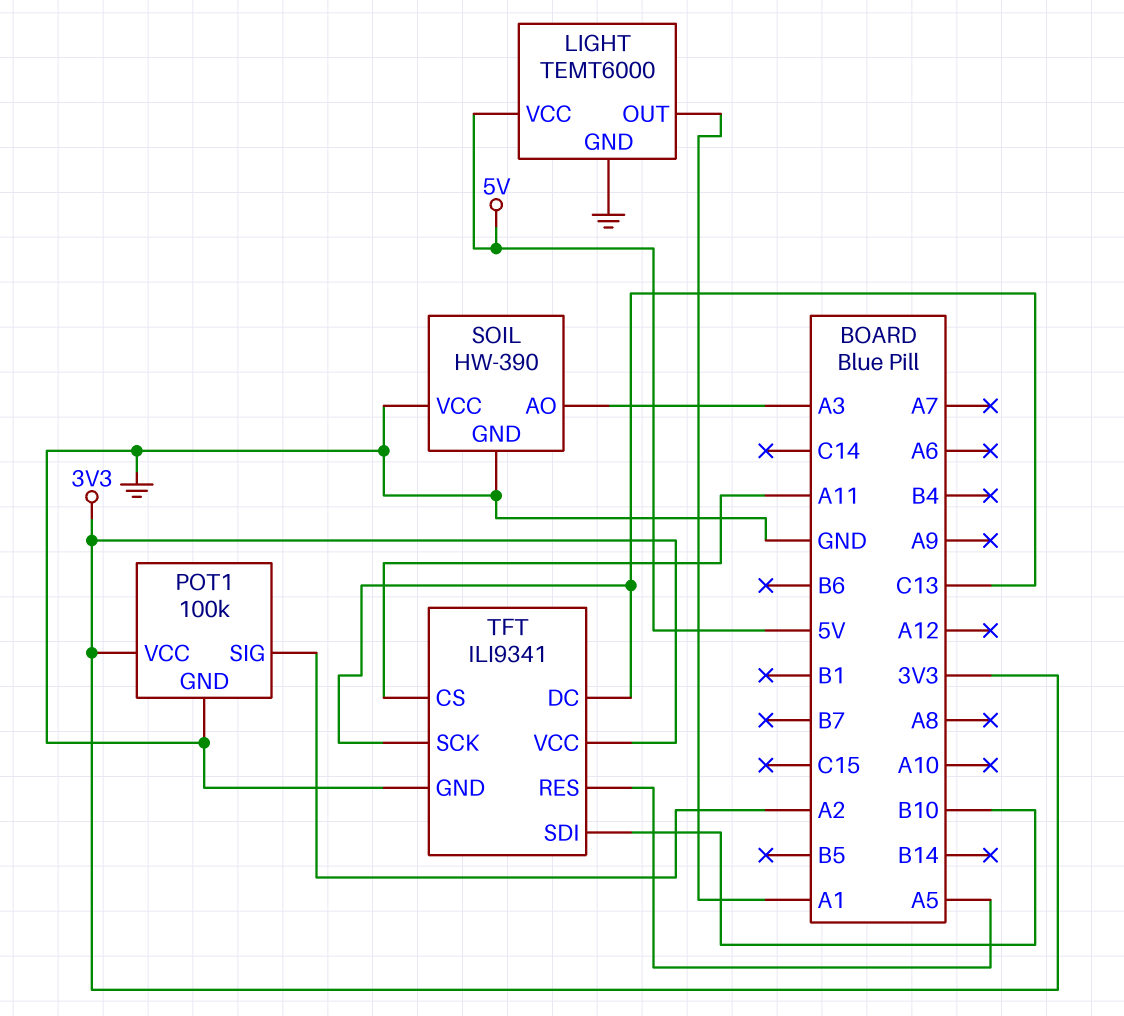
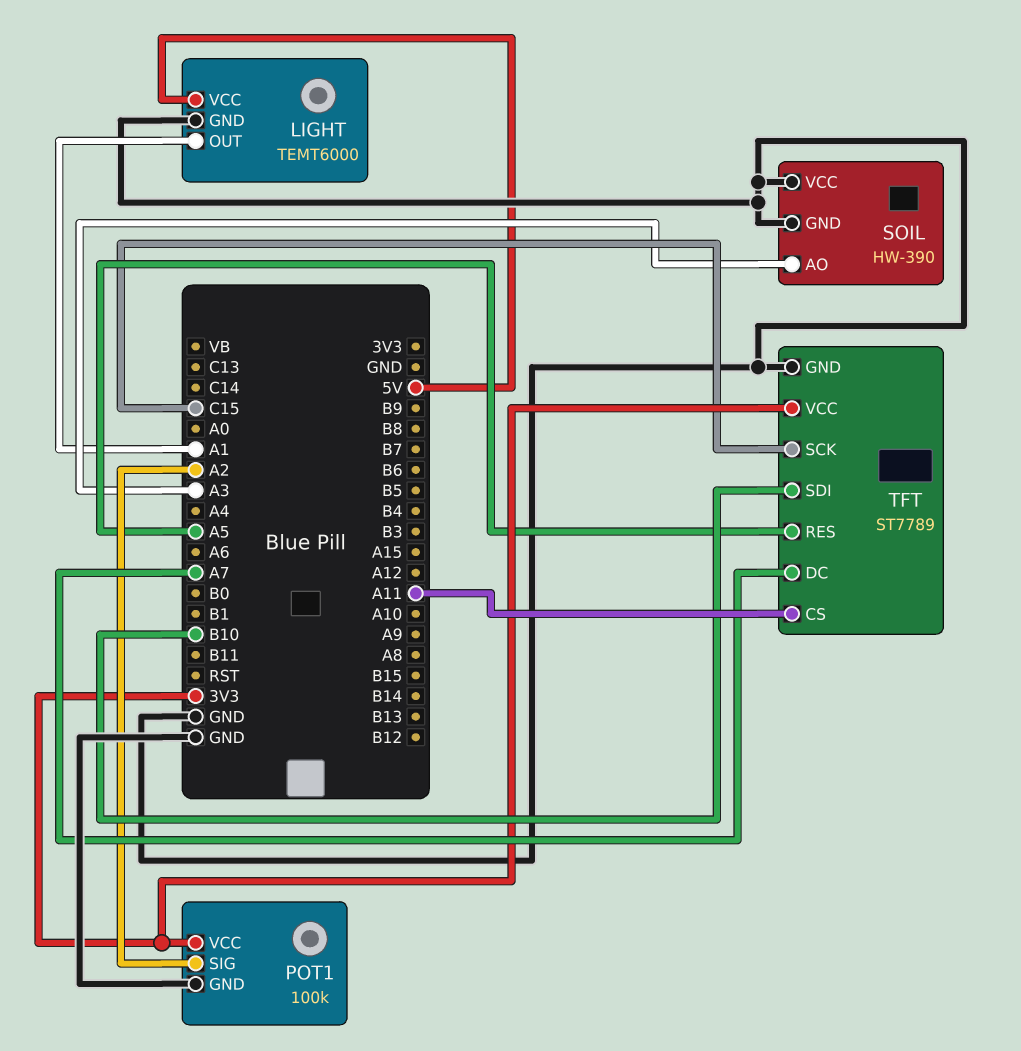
TFT: ILI9341 -> ST7789
TFT pin DC: C13 -> A7
TFT pin SCK: C13 -> C15

